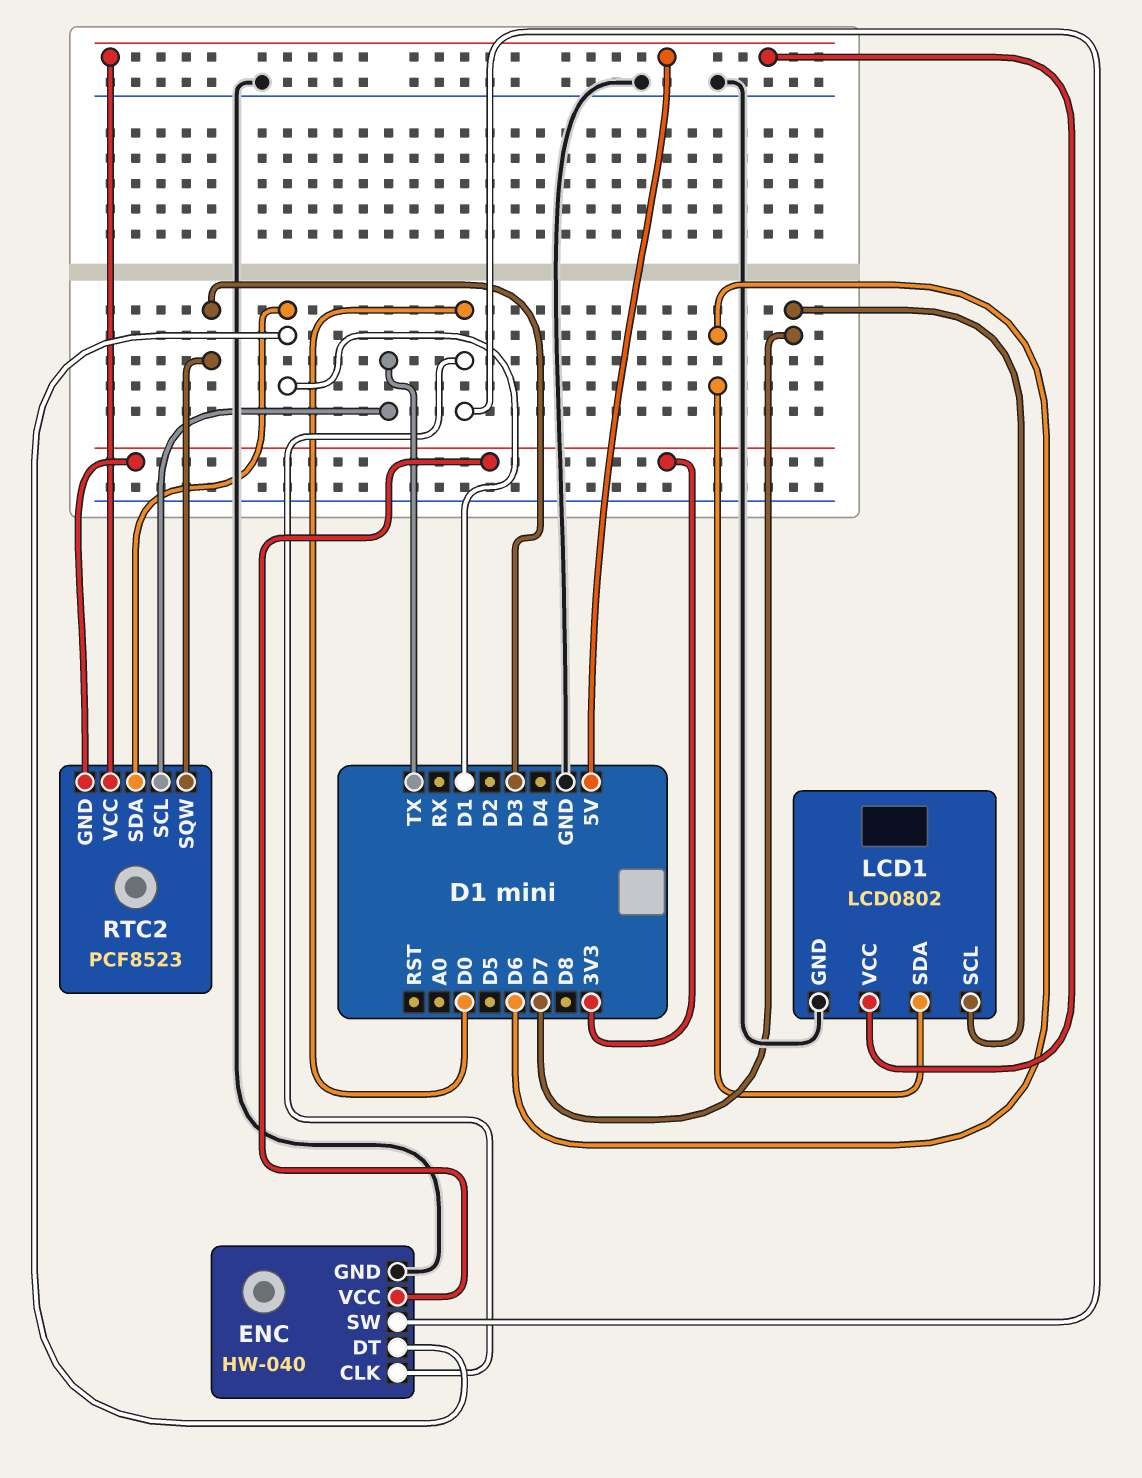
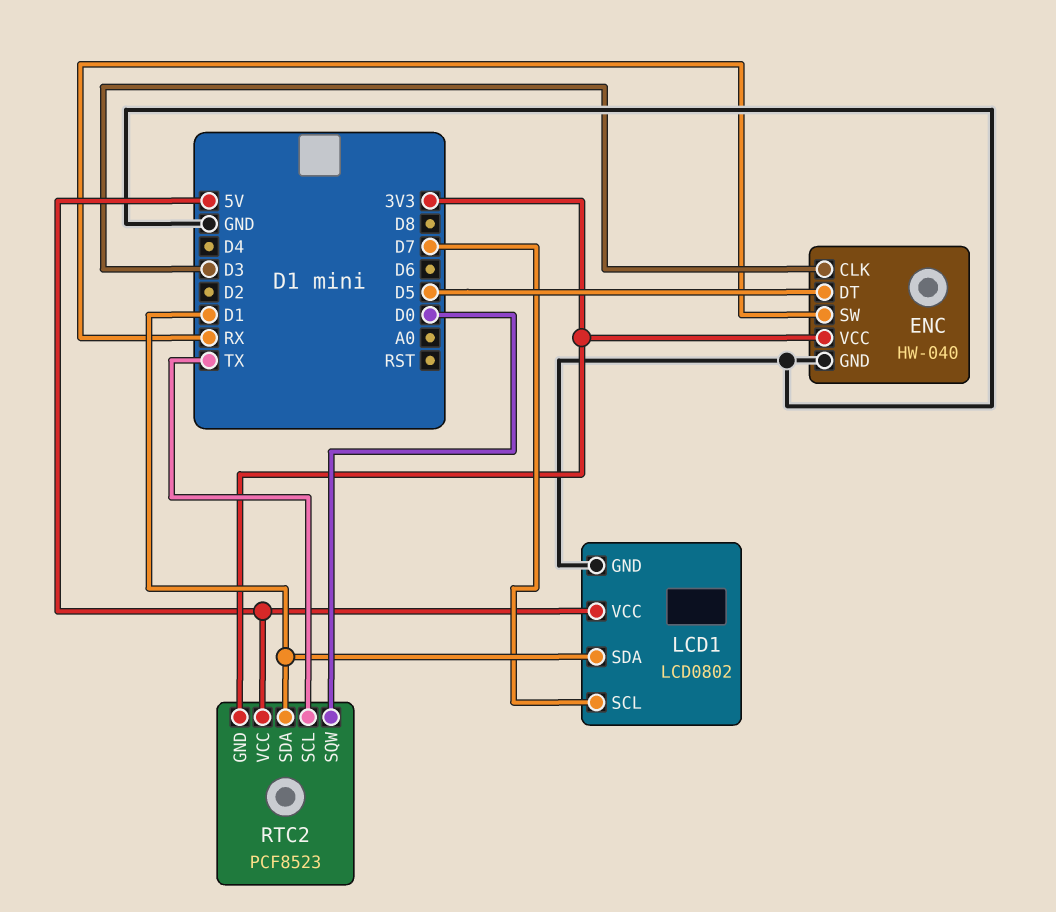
ENC pin CLK: D0 -> D3
ENC pin DT: D1 -> D5
ENC pin SW: D0 -> RX
LCD1 pin SDA: D6 -> D1
RTC2 pin SQW: D3 -> D0

